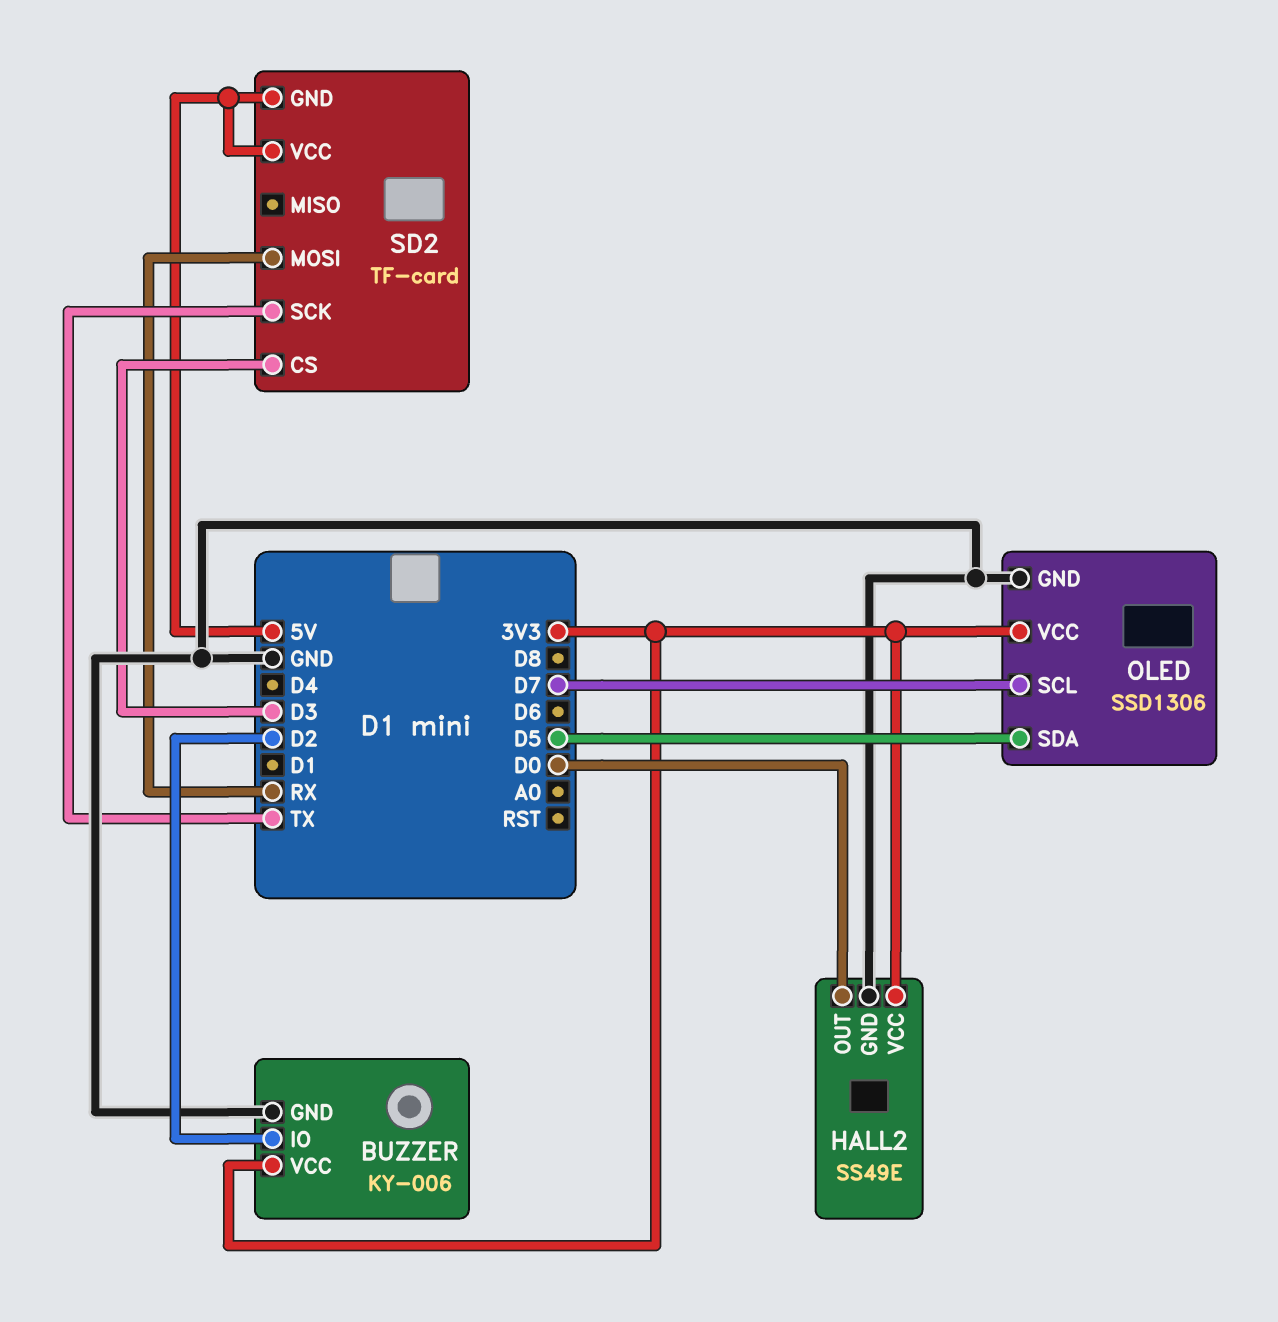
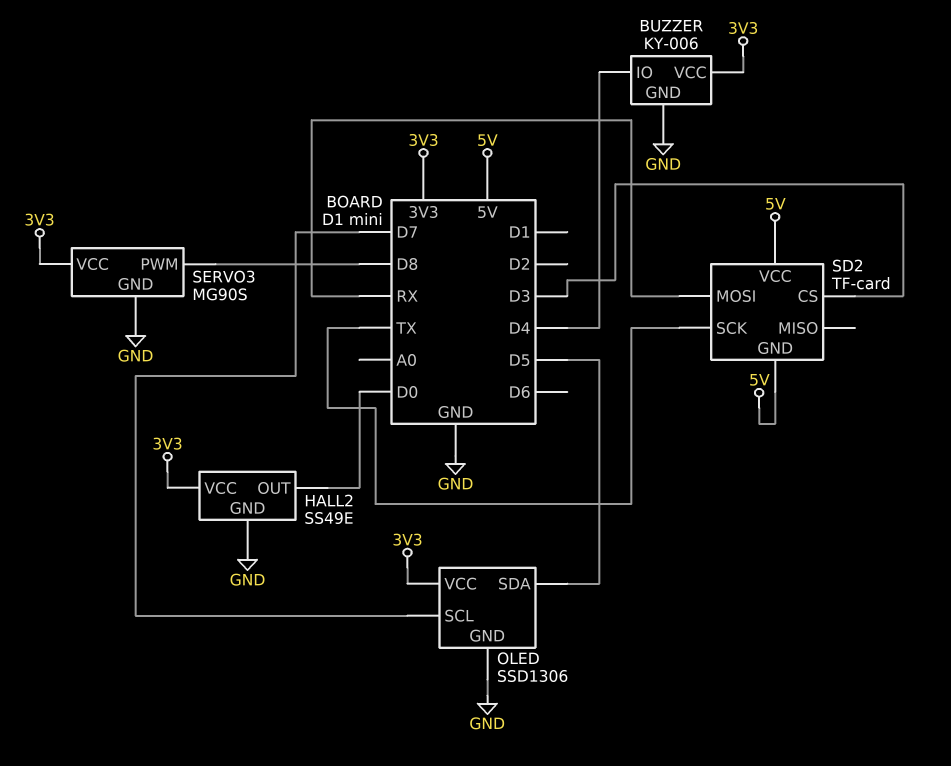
BUZZER pin IO: D2 -> D4
SERVO3: none -> MG90S
SERVO3 pin GND: none -> GND
SERVO3 pin PWM: none -> D8
SERVO3 pin VCC: none -> 3V3

